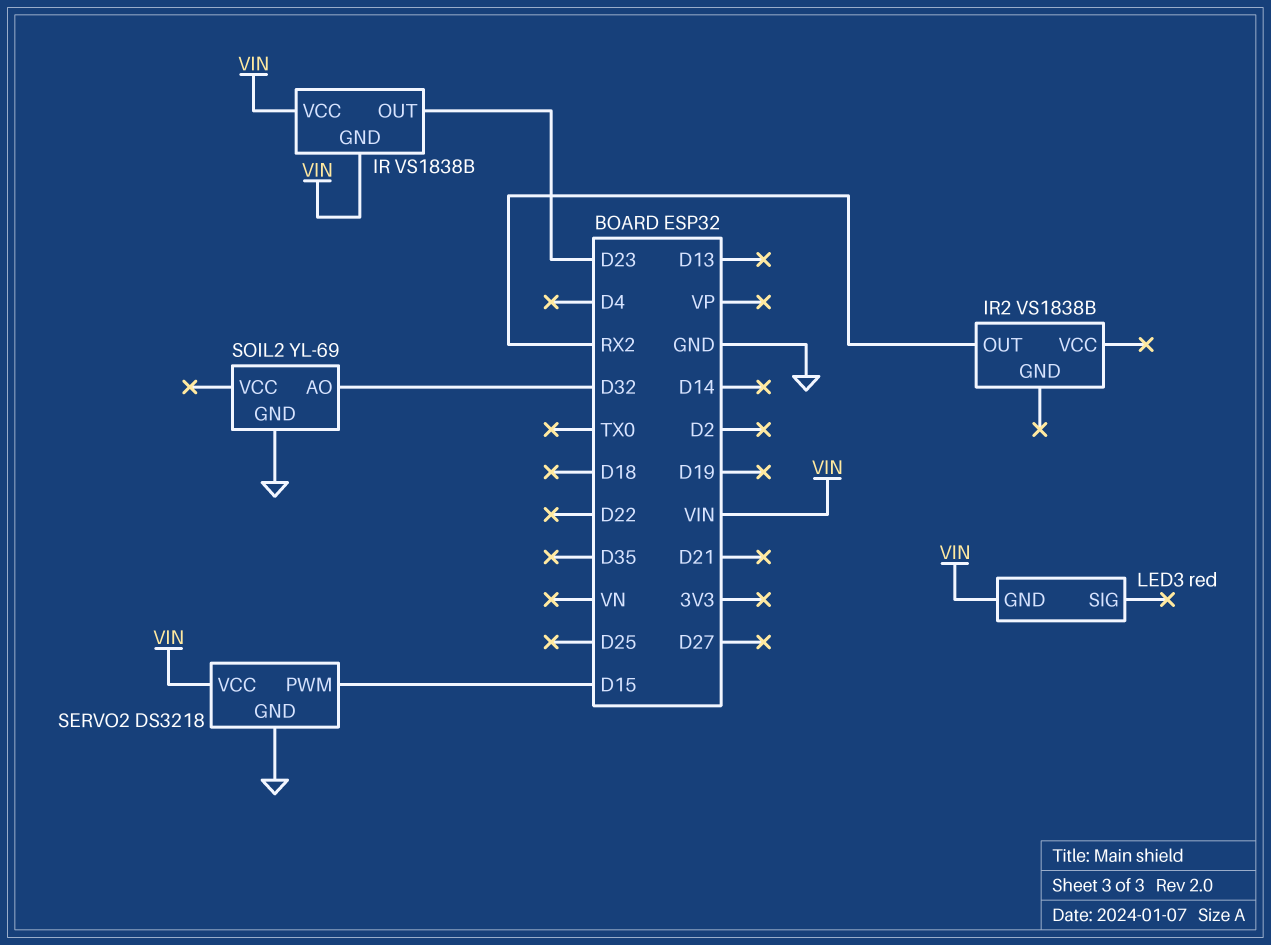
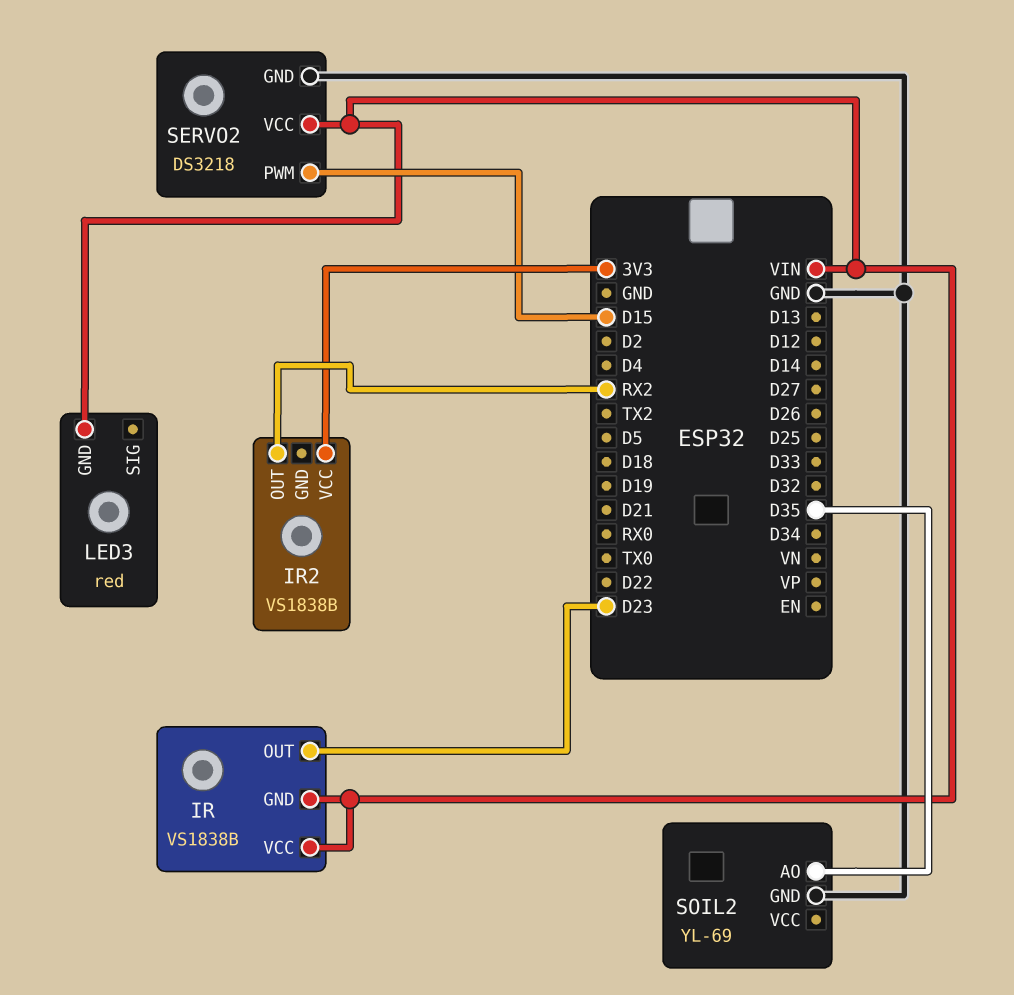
IR2 pin VCC: none -> 3V3
SOIL2 pin AO: D32 -> D35

